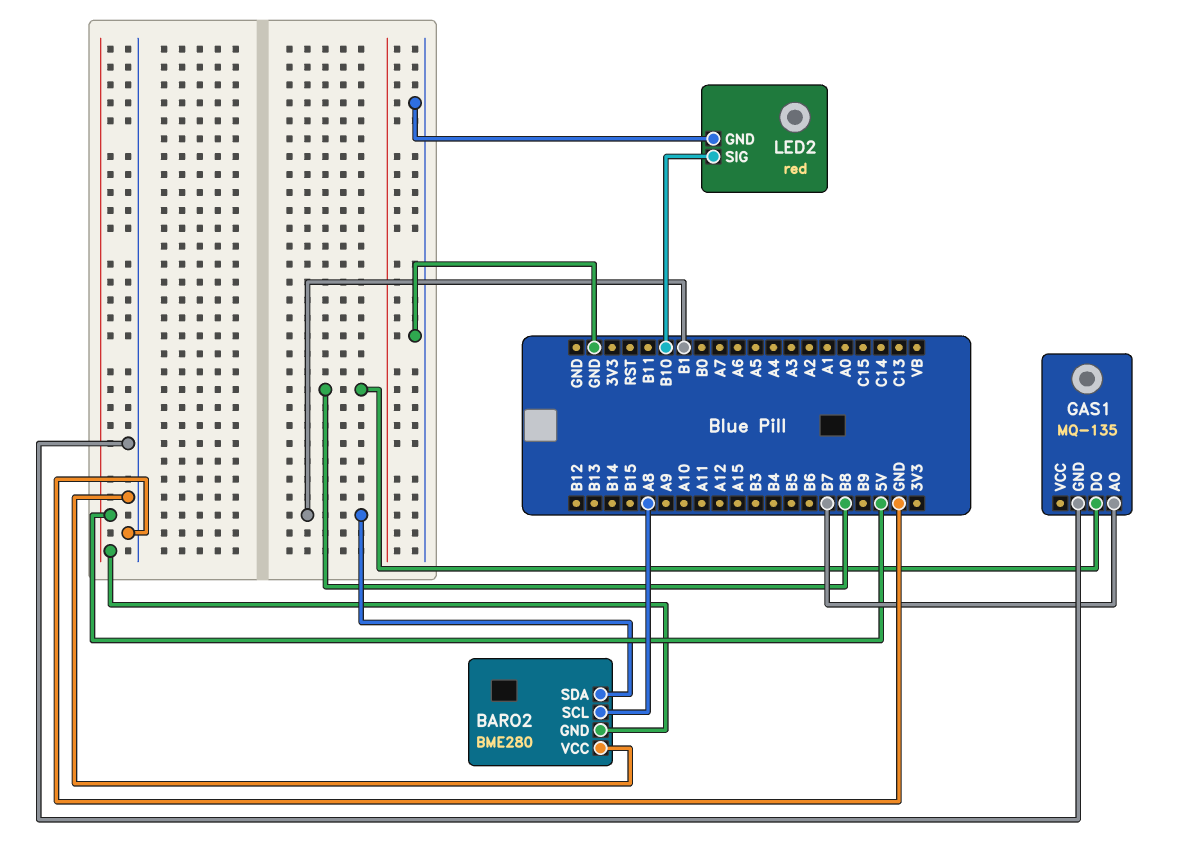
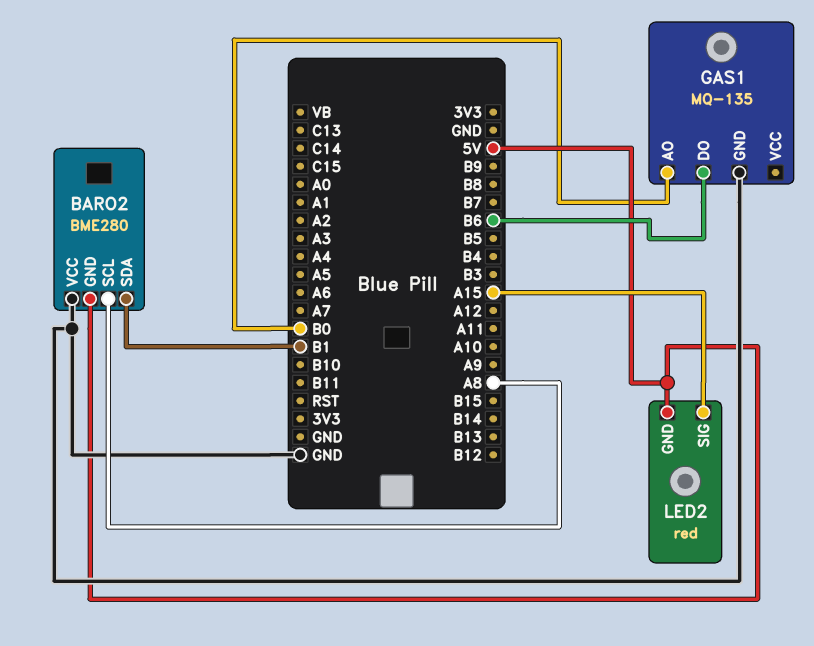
GAS1 pin AO: B7 -> B0
GAS1 pin DO: B8 -> B6
LED2 pin GND: GND -> 5V
LED2 pin SIG: B10 -> A15

